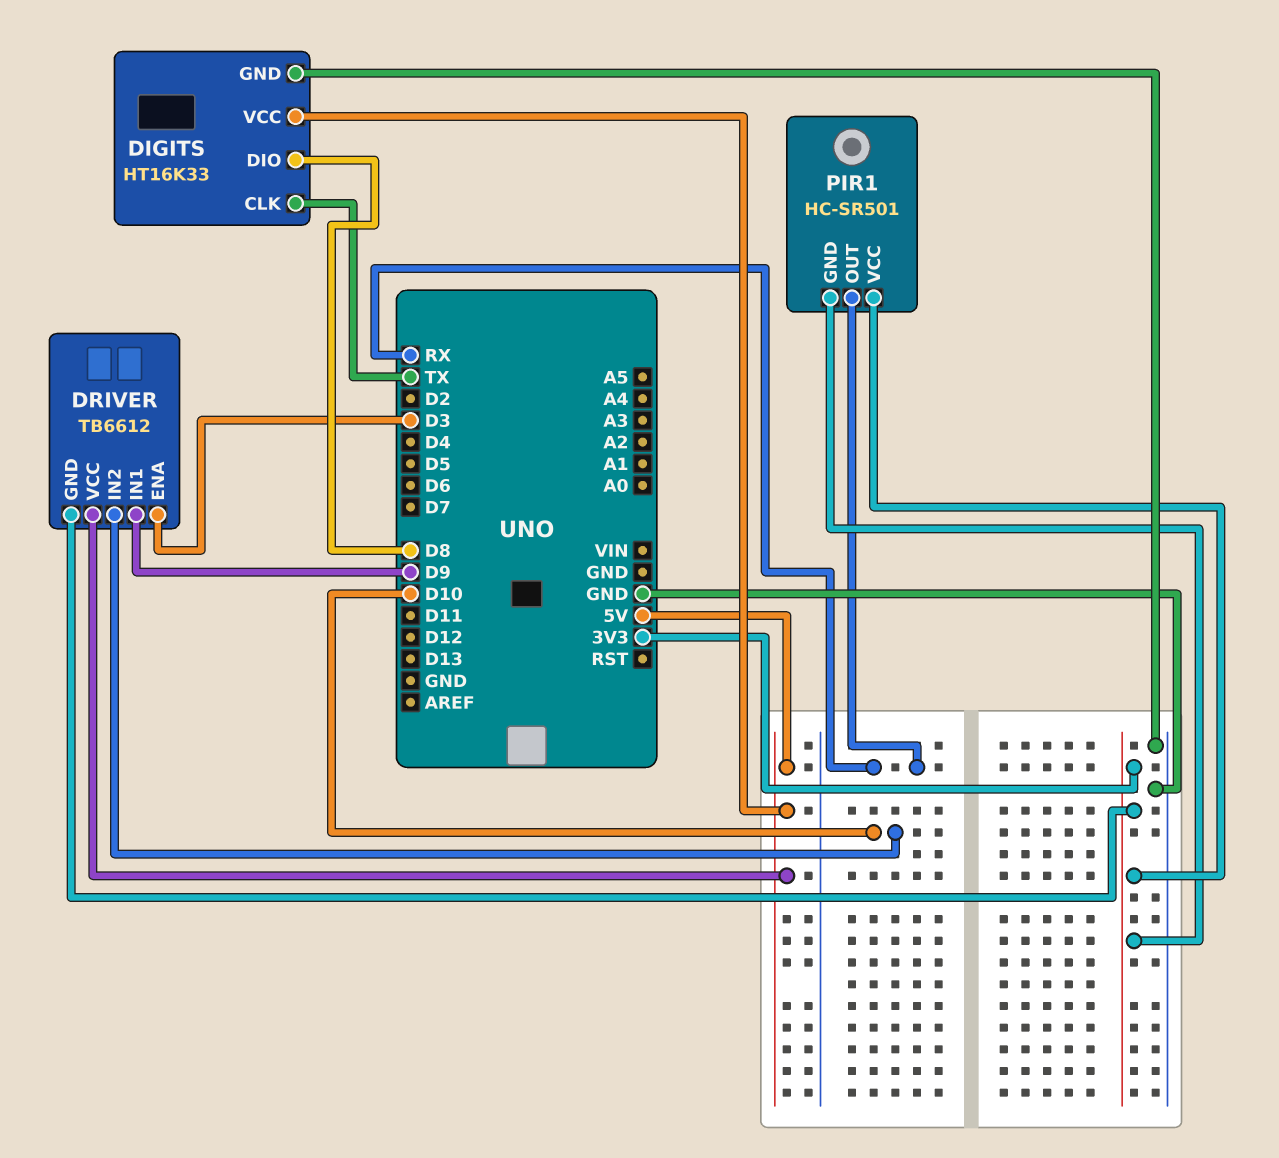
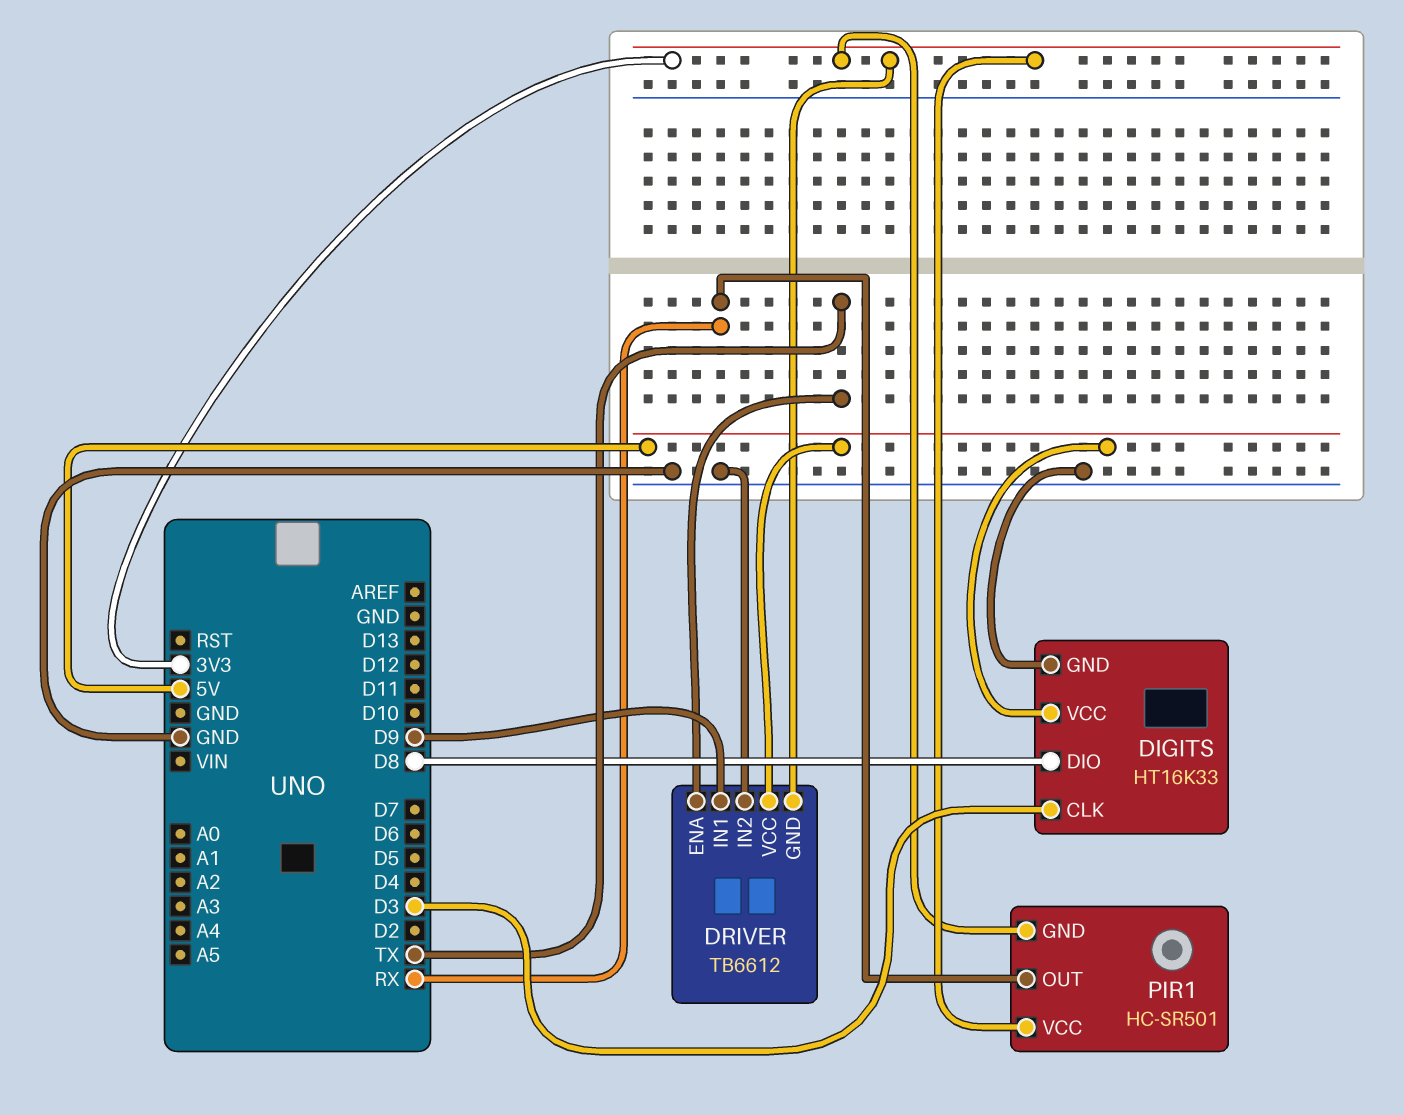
DIGITS pin CLK: TX -> D3
DRIVER pin ENA: D3 -> TX
DRIVER pin IN2: D10 -> GND

